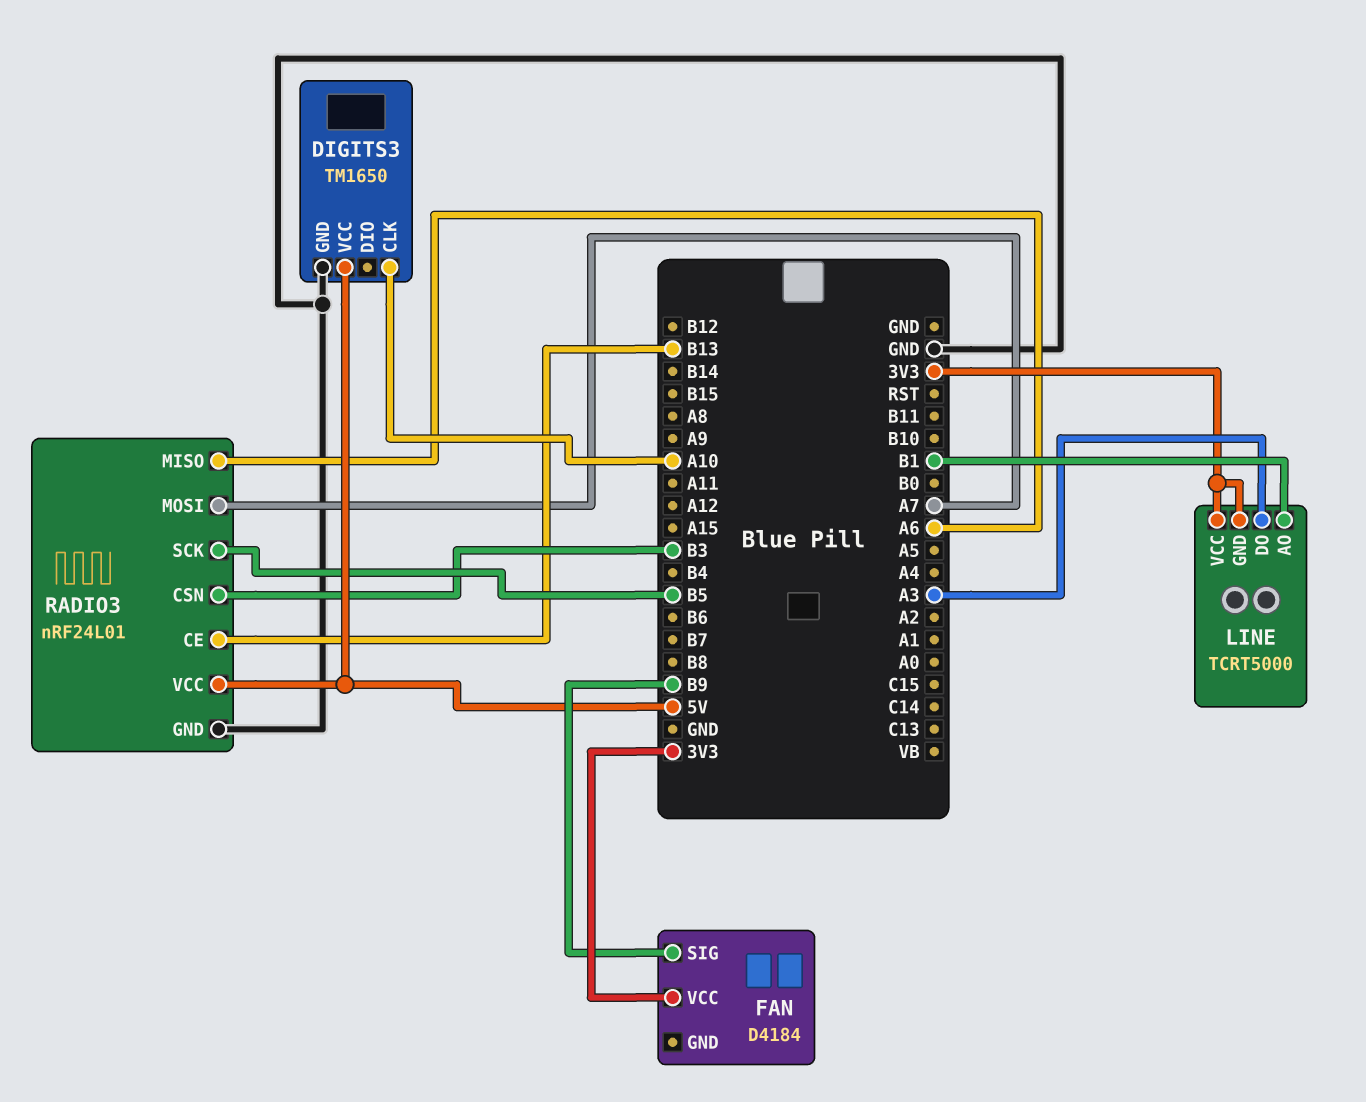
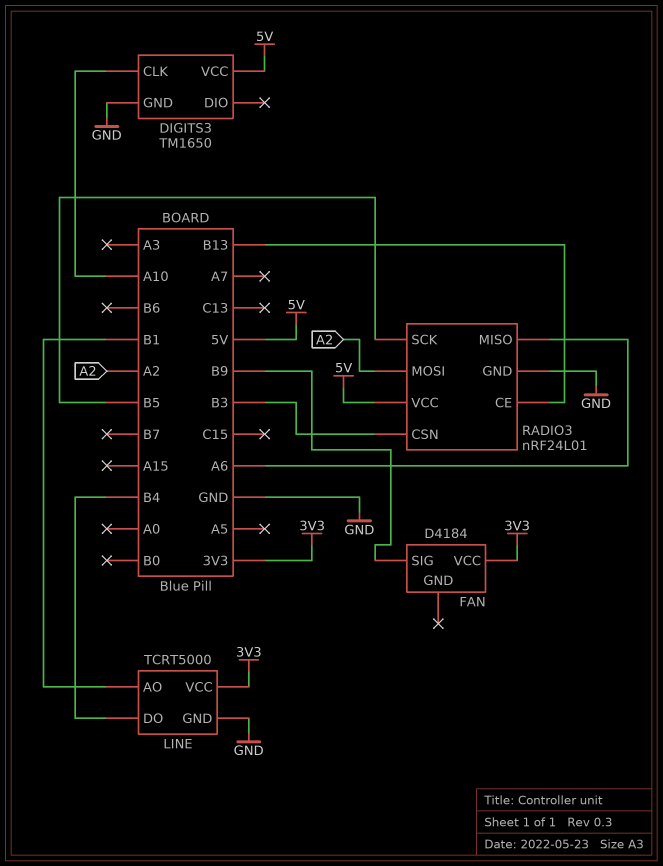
LINE pin DO: A3 -> B4
LINE pin GND: 3V3 -> GND
RADIO3 pin MOSI: A7 -> A2

